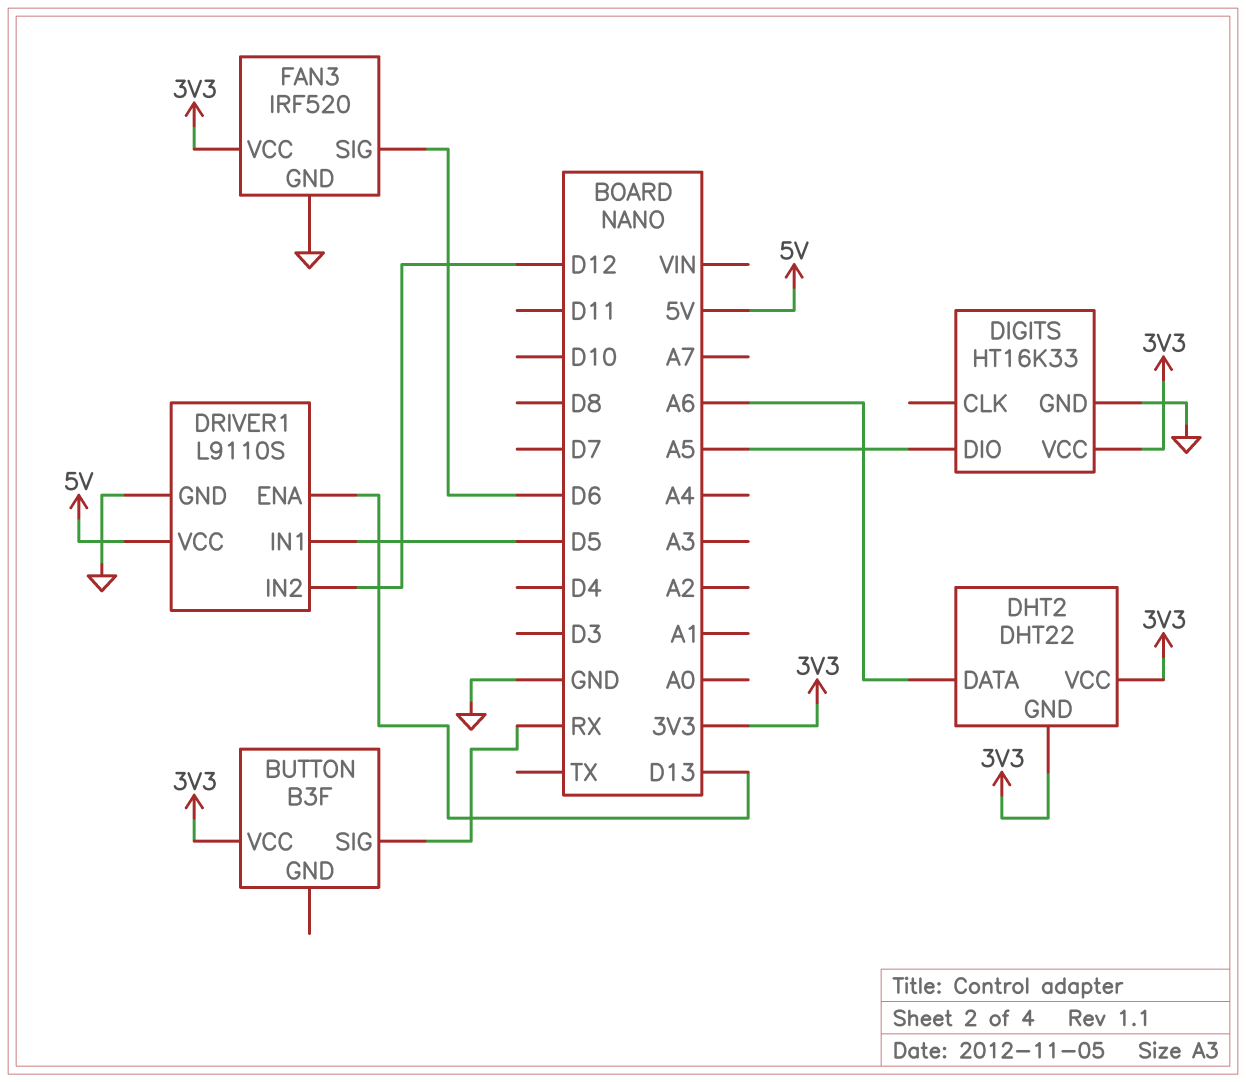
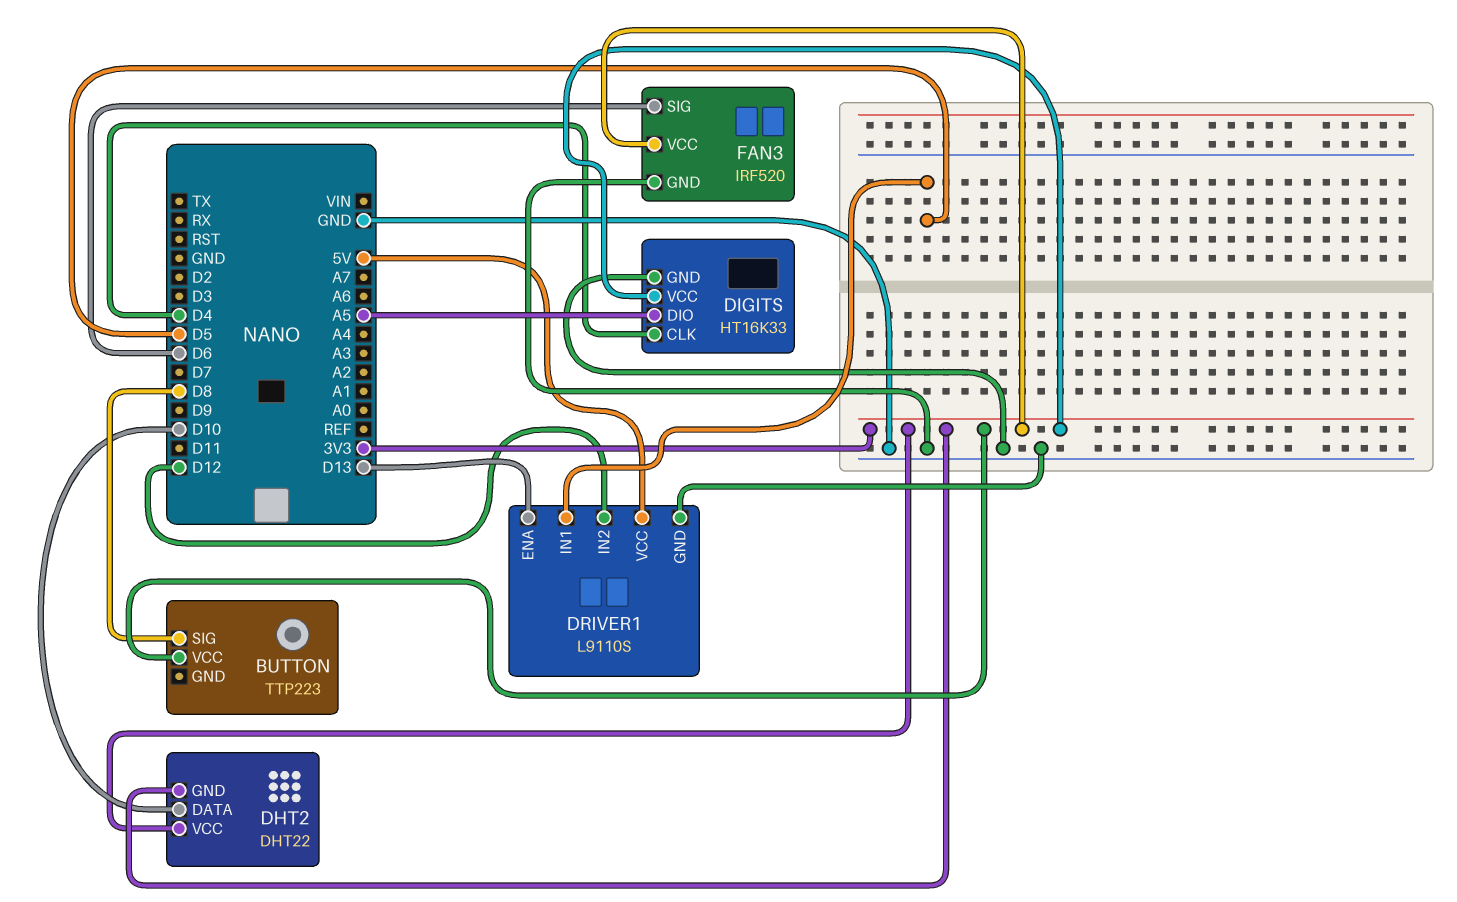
BUTTON: B3F -> TTP223
BUTTON pin SIG: RX -> D8
DHT2 pin DATA: A6 -> D10
DIGITS pin CLK: none -> D4

